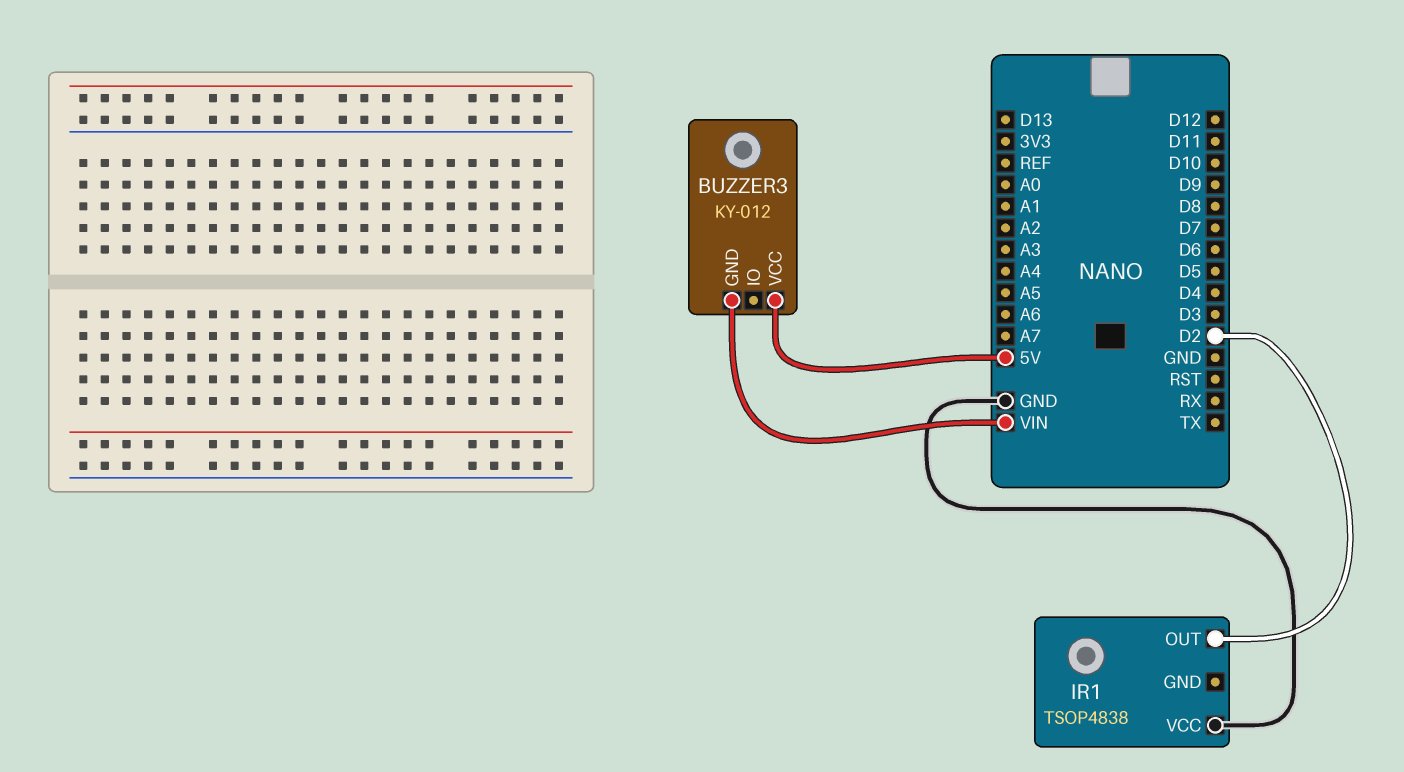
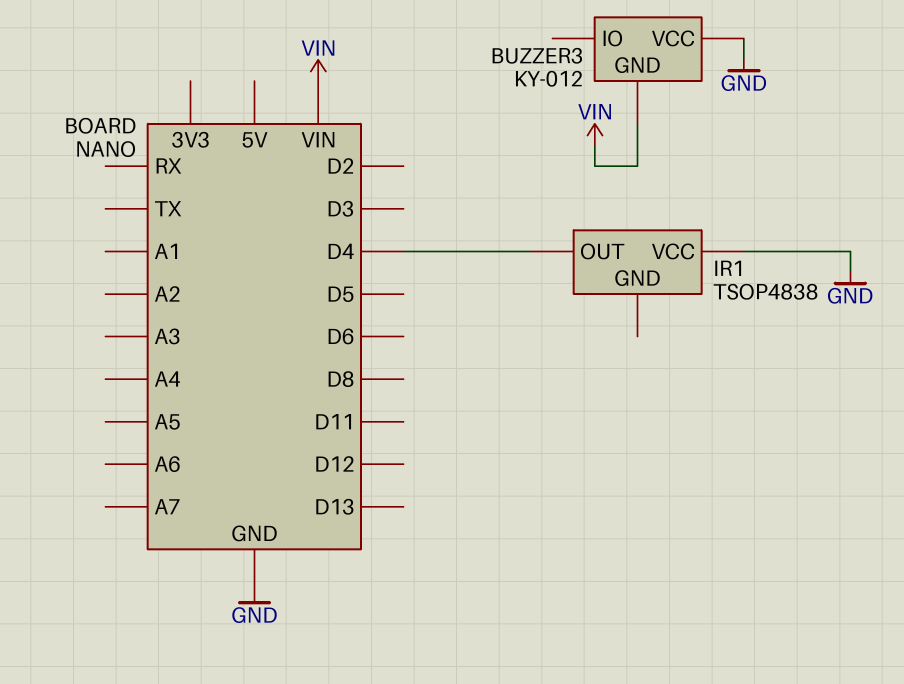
BUZZER3 pin VCC: 5V -> GND
IR1 pin OUT: D2 -> D4

